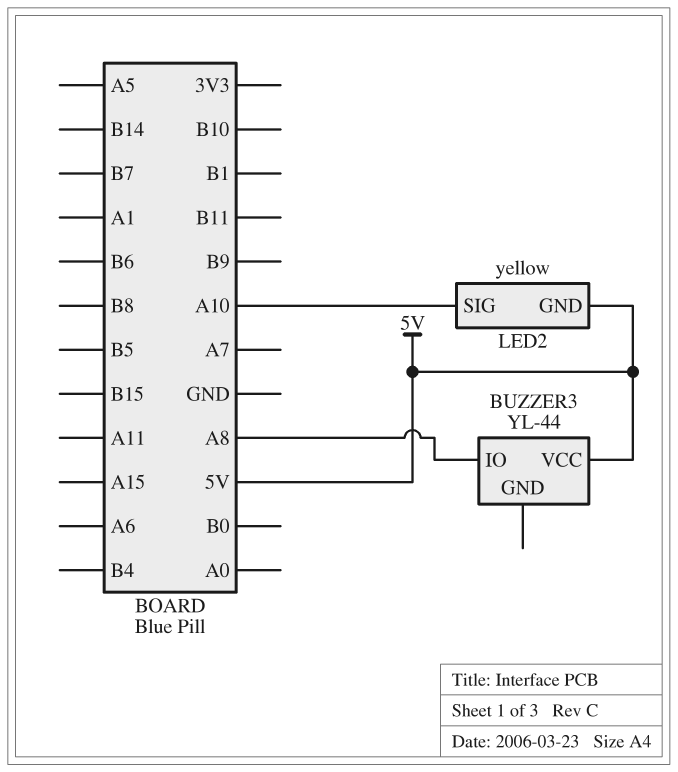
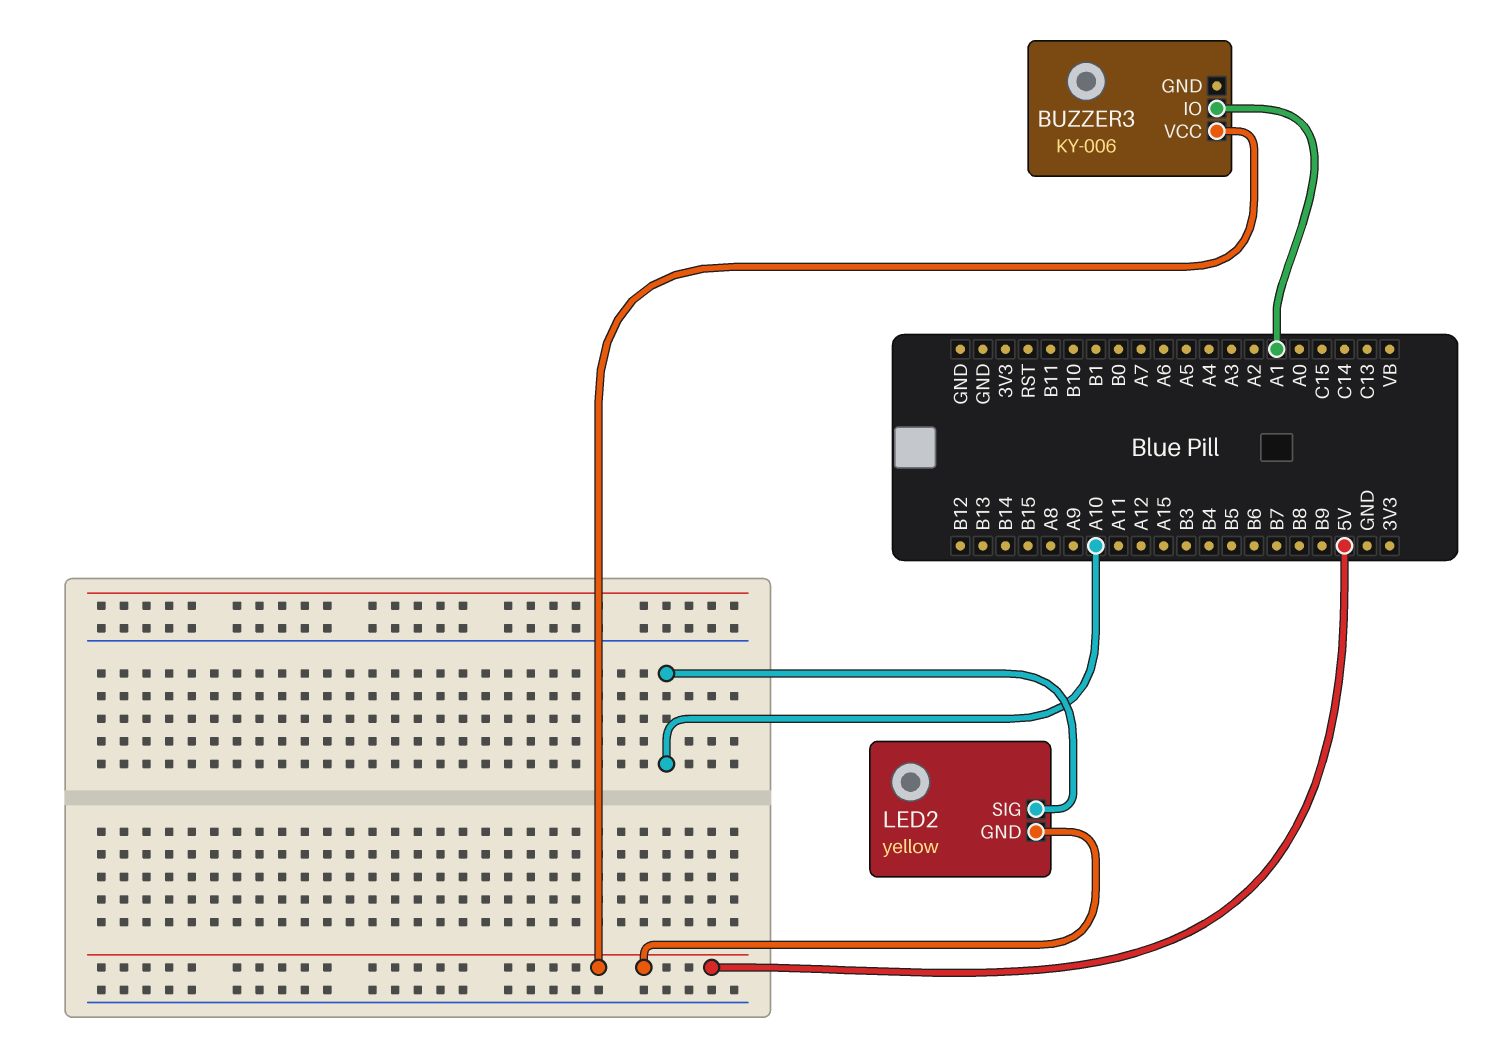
BUZZER3: YL-44 -> KY-006
BUZZER3 pin IO: A8 -> A1

